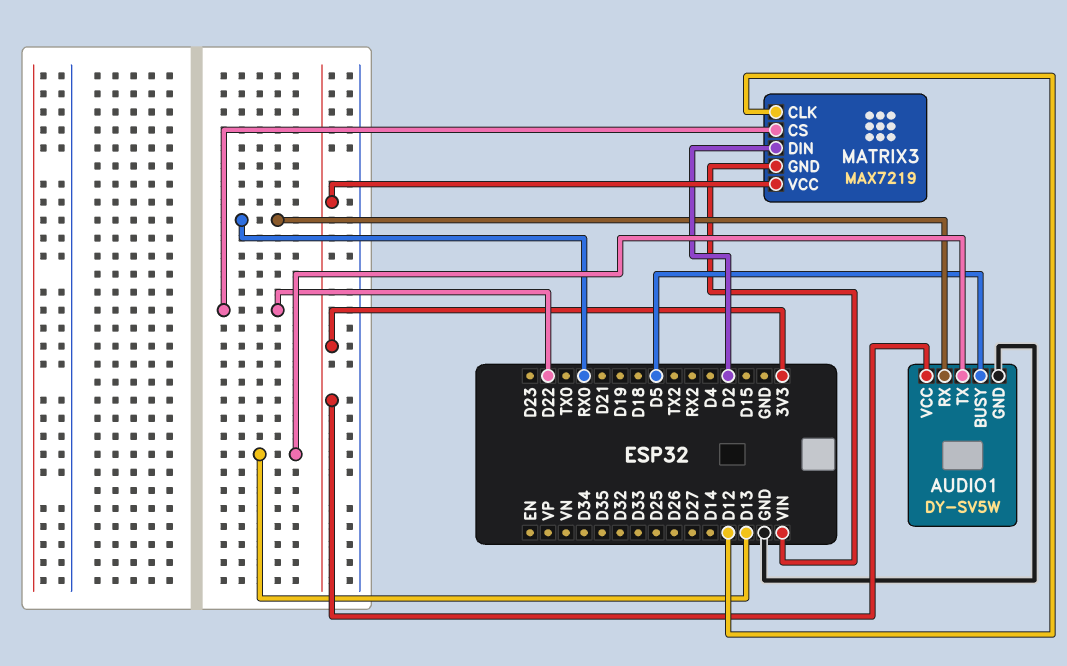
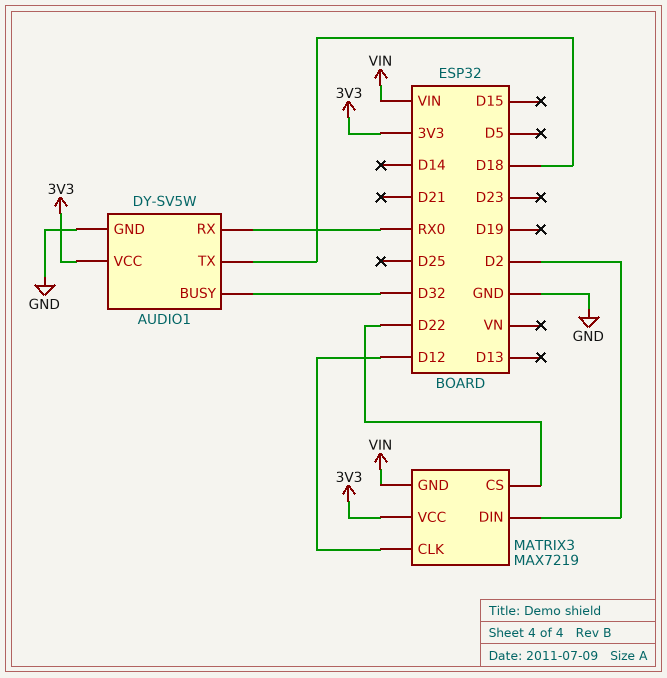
AUDIO1 pin BUSY: D5 -> D32
AUDIO1 pin TX: D13 -> D18

